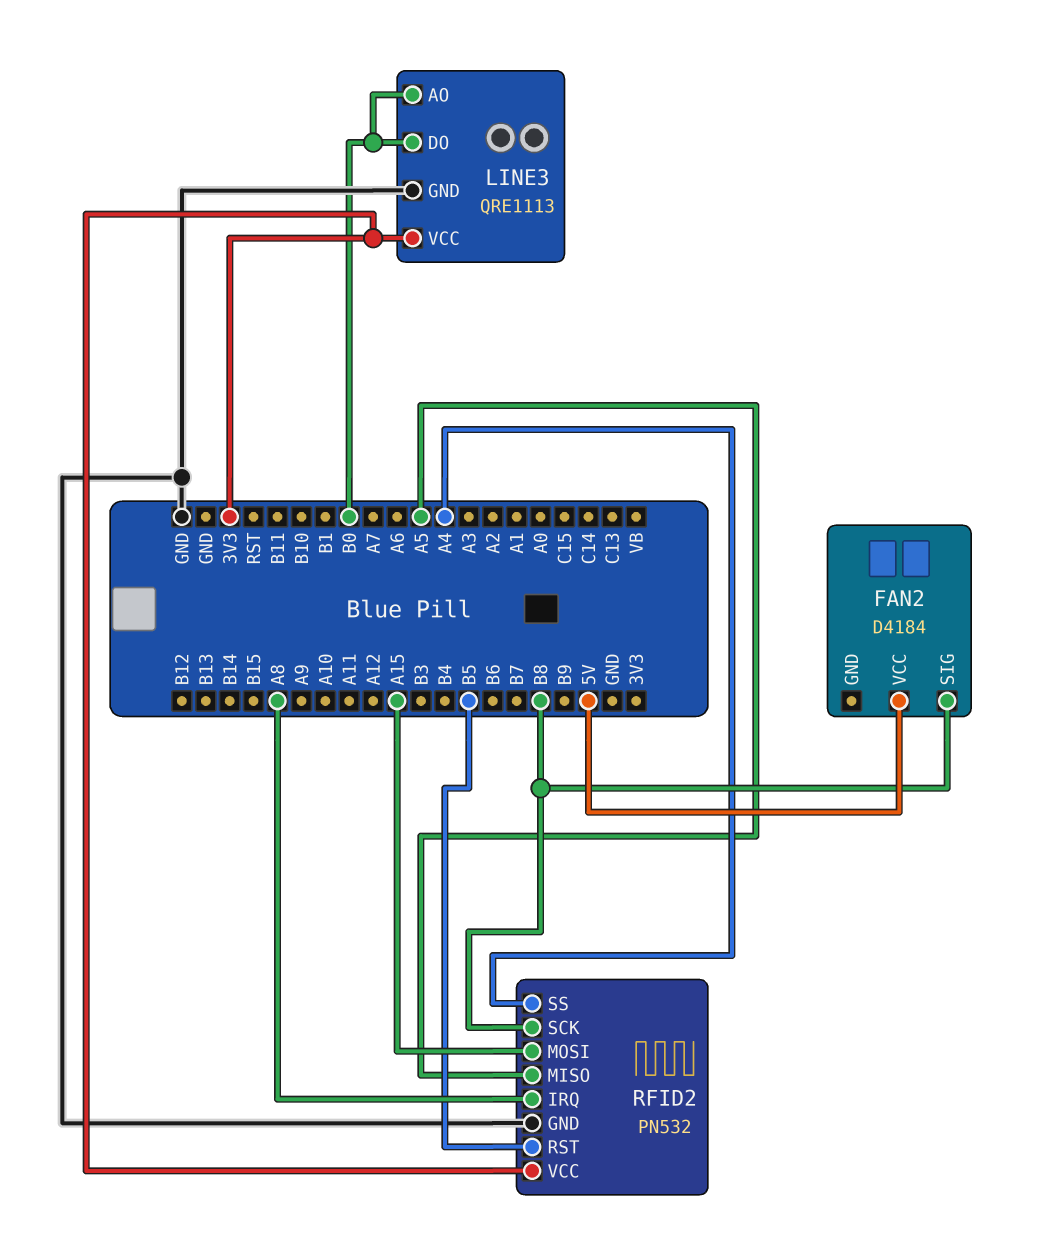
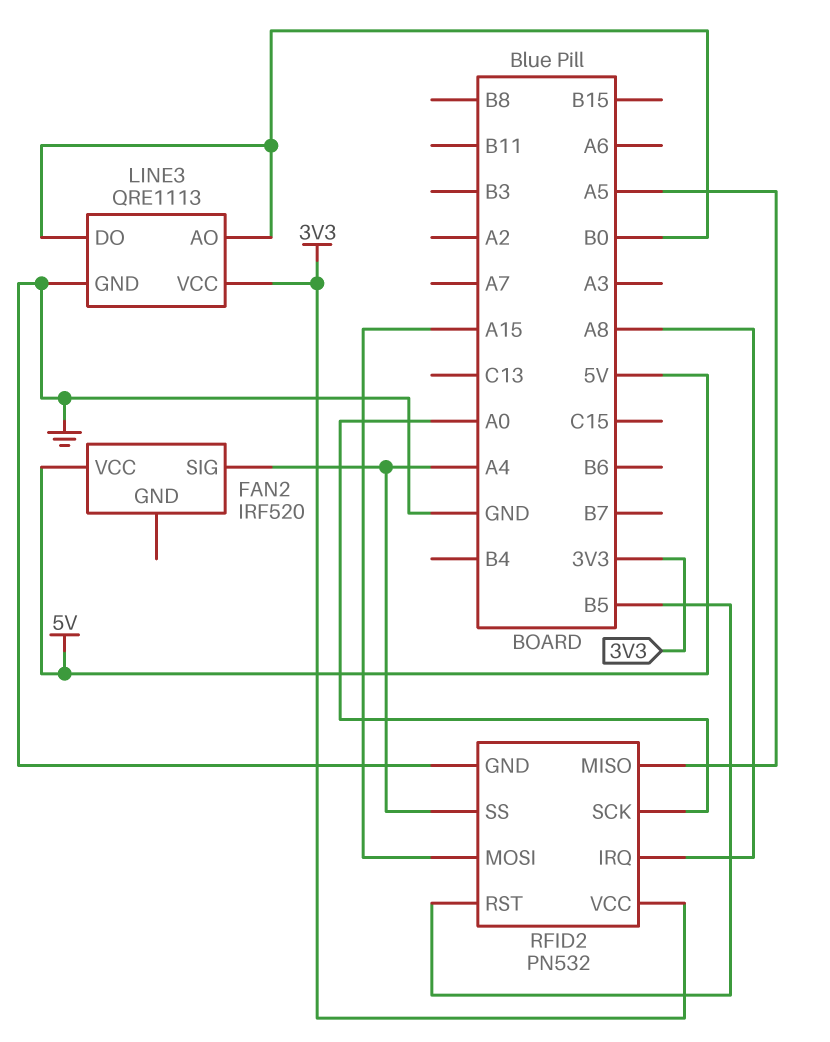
FAN2: D4184 -> IRF520
FAN2 pin SIG: B8 -> A4
RFID2 pin SCK: B8 -> A0

